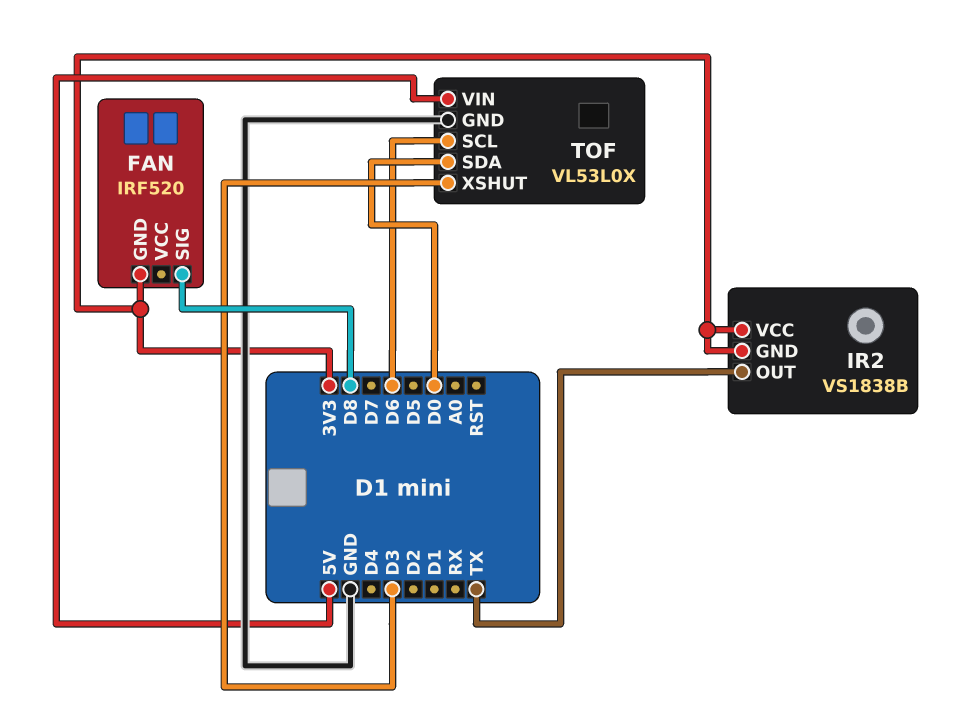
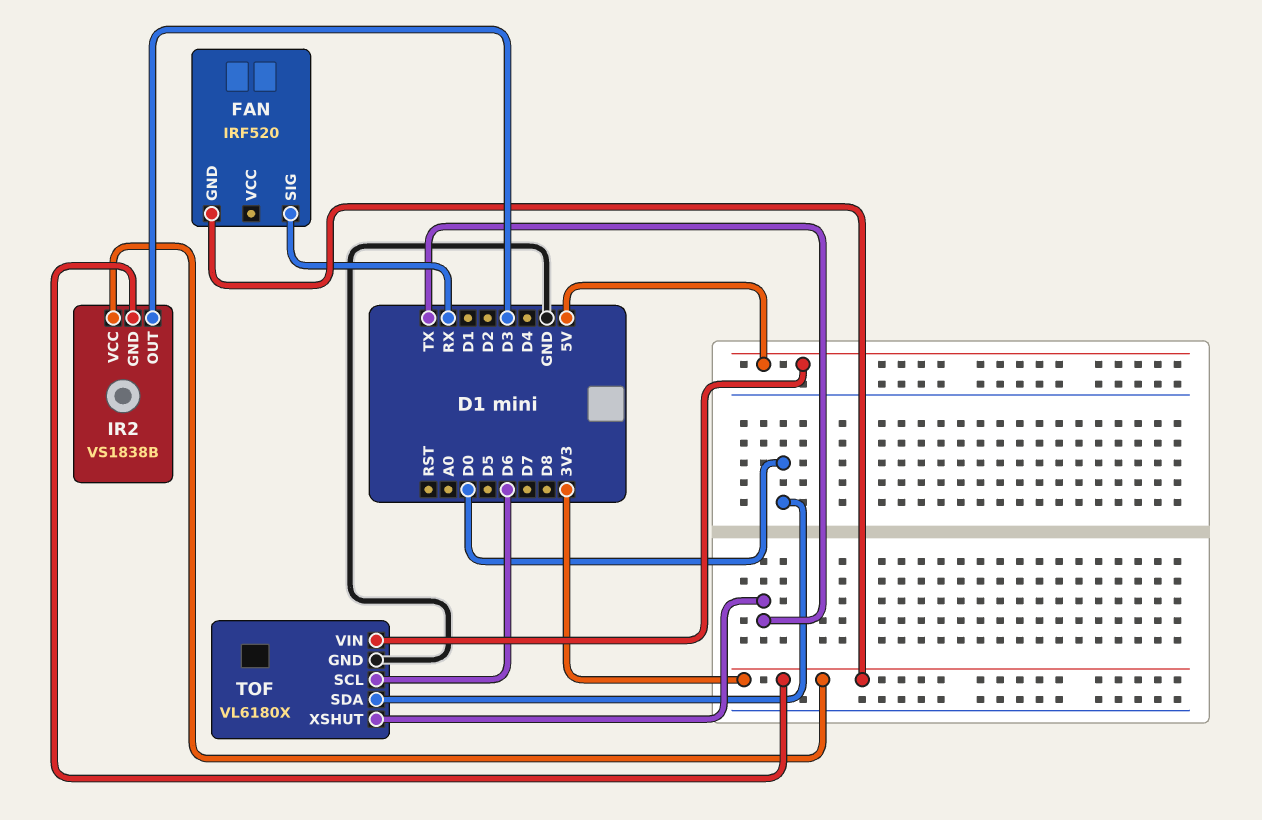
FAN pin SIG: D8 -> RX
IR2 pin OUT: TX -> D3
TOF: VL53L0X -> VL6180X
TOF pin XSHUT: D3 -> TX

